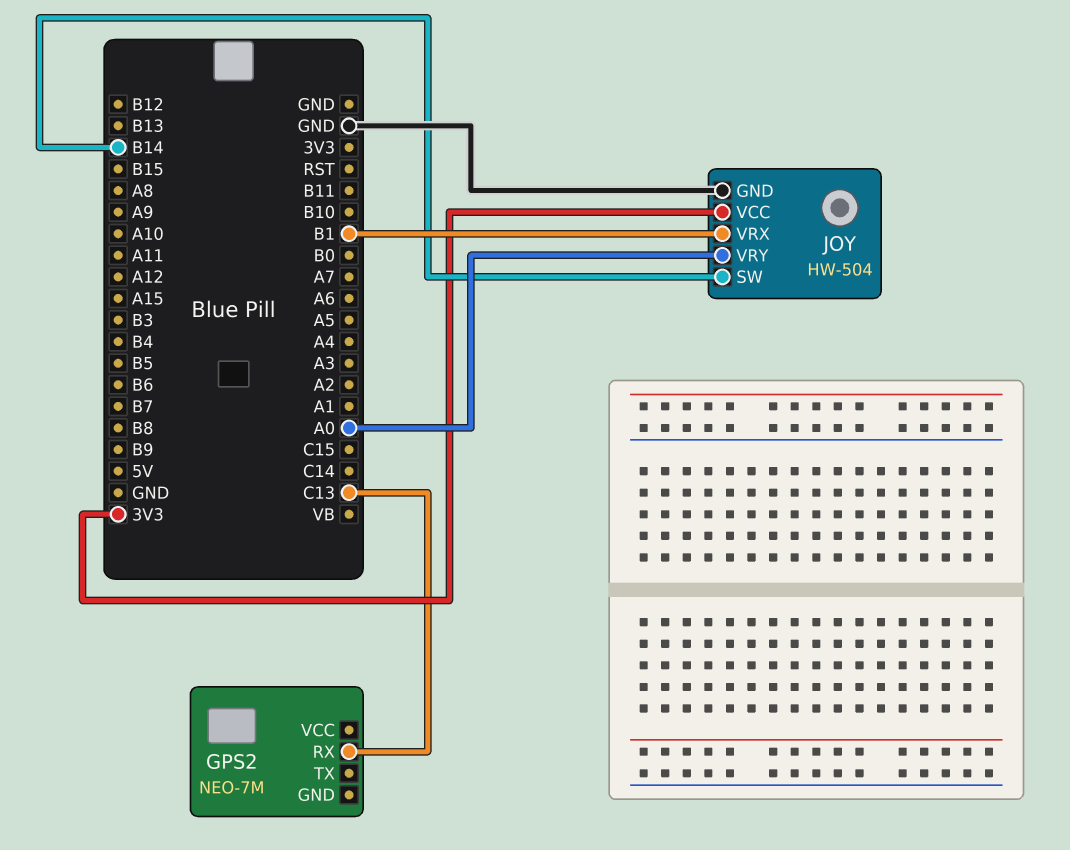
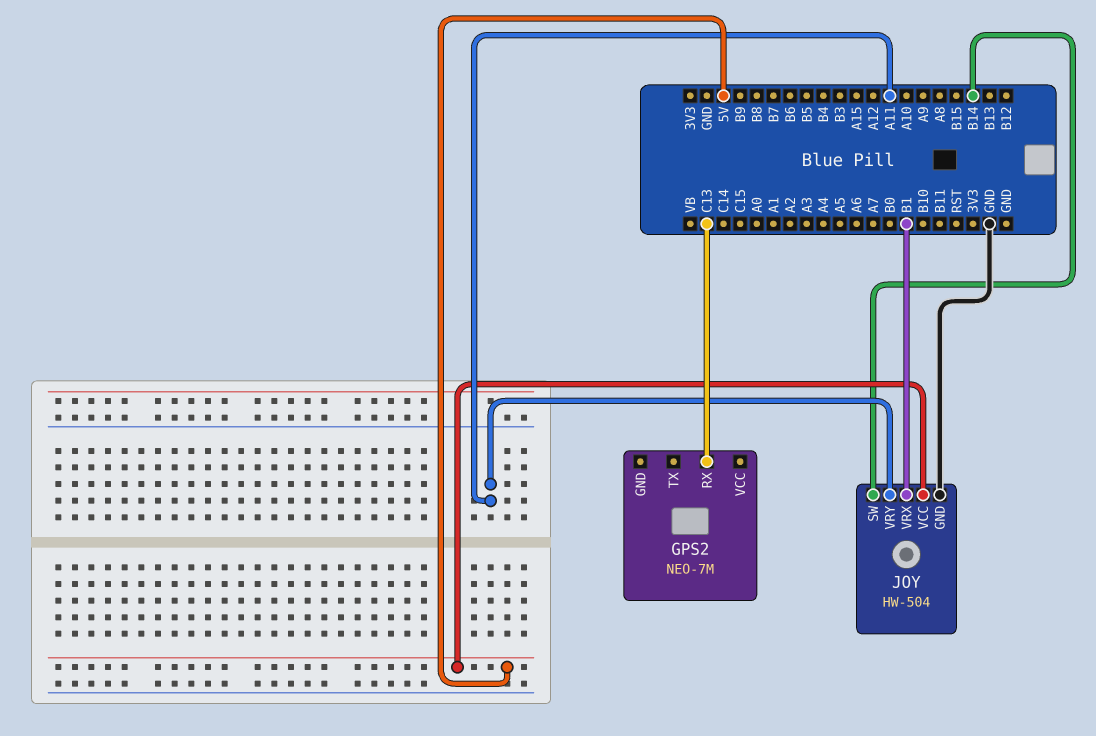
JOY pin VCC: 3V3 -> 5V
JOY pin VRY: A0 -> A11

